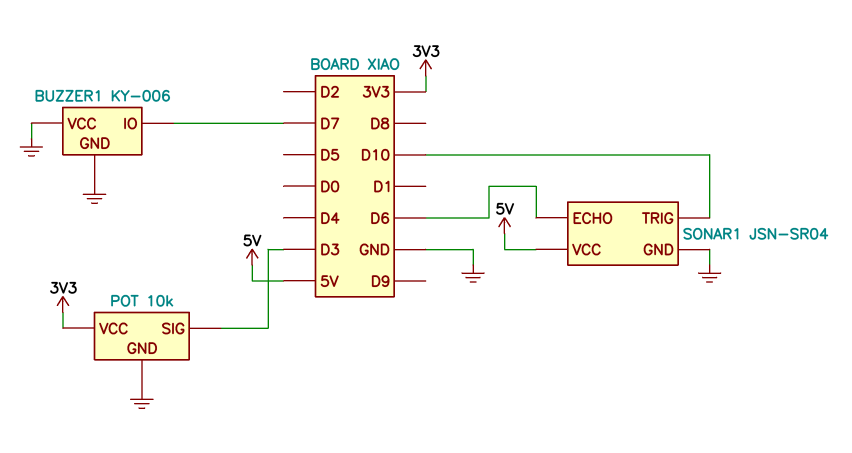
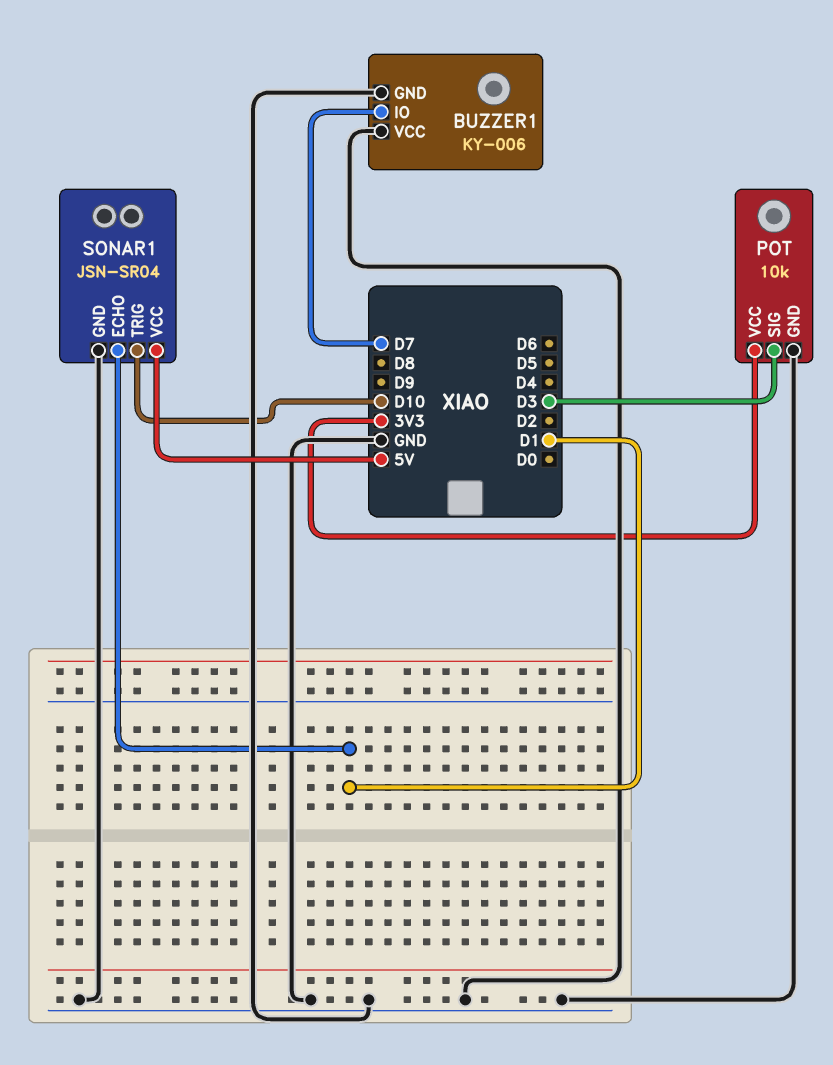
SONAR1 pin ECHO: D6 -> D1

